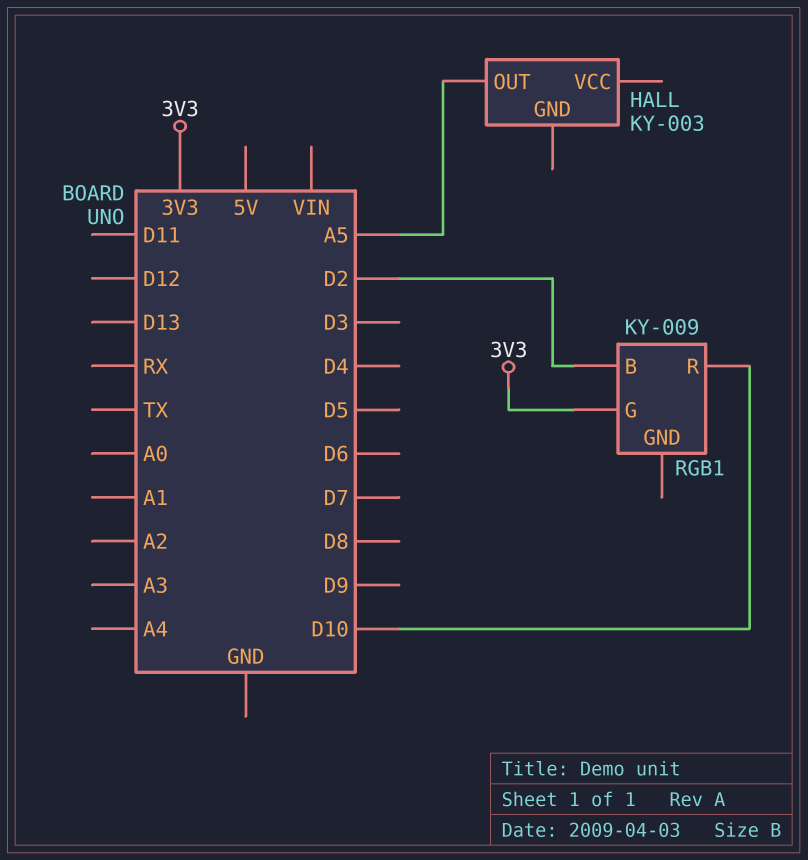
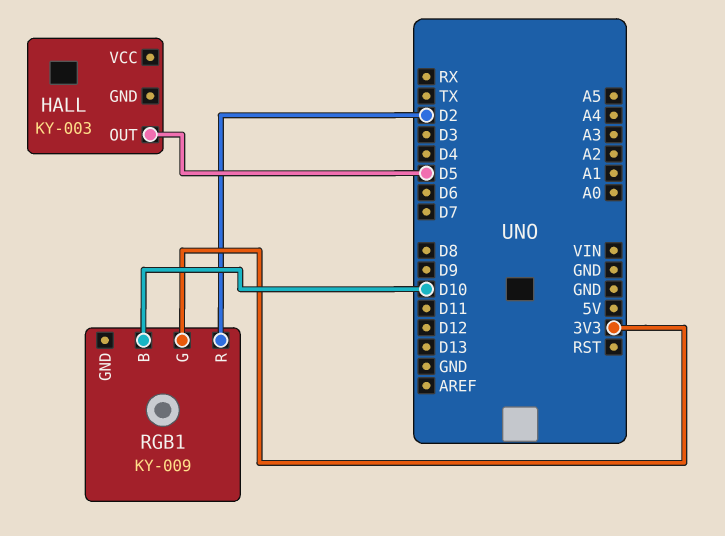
HALL pin OUT: A5 -> D5
RGB1 pin B: D2 -> D10
RGB1 pin R: D10 -> D2

